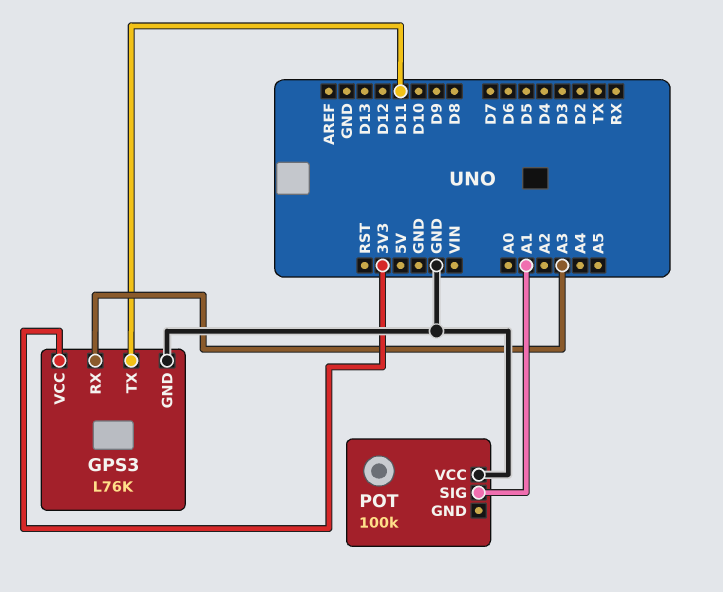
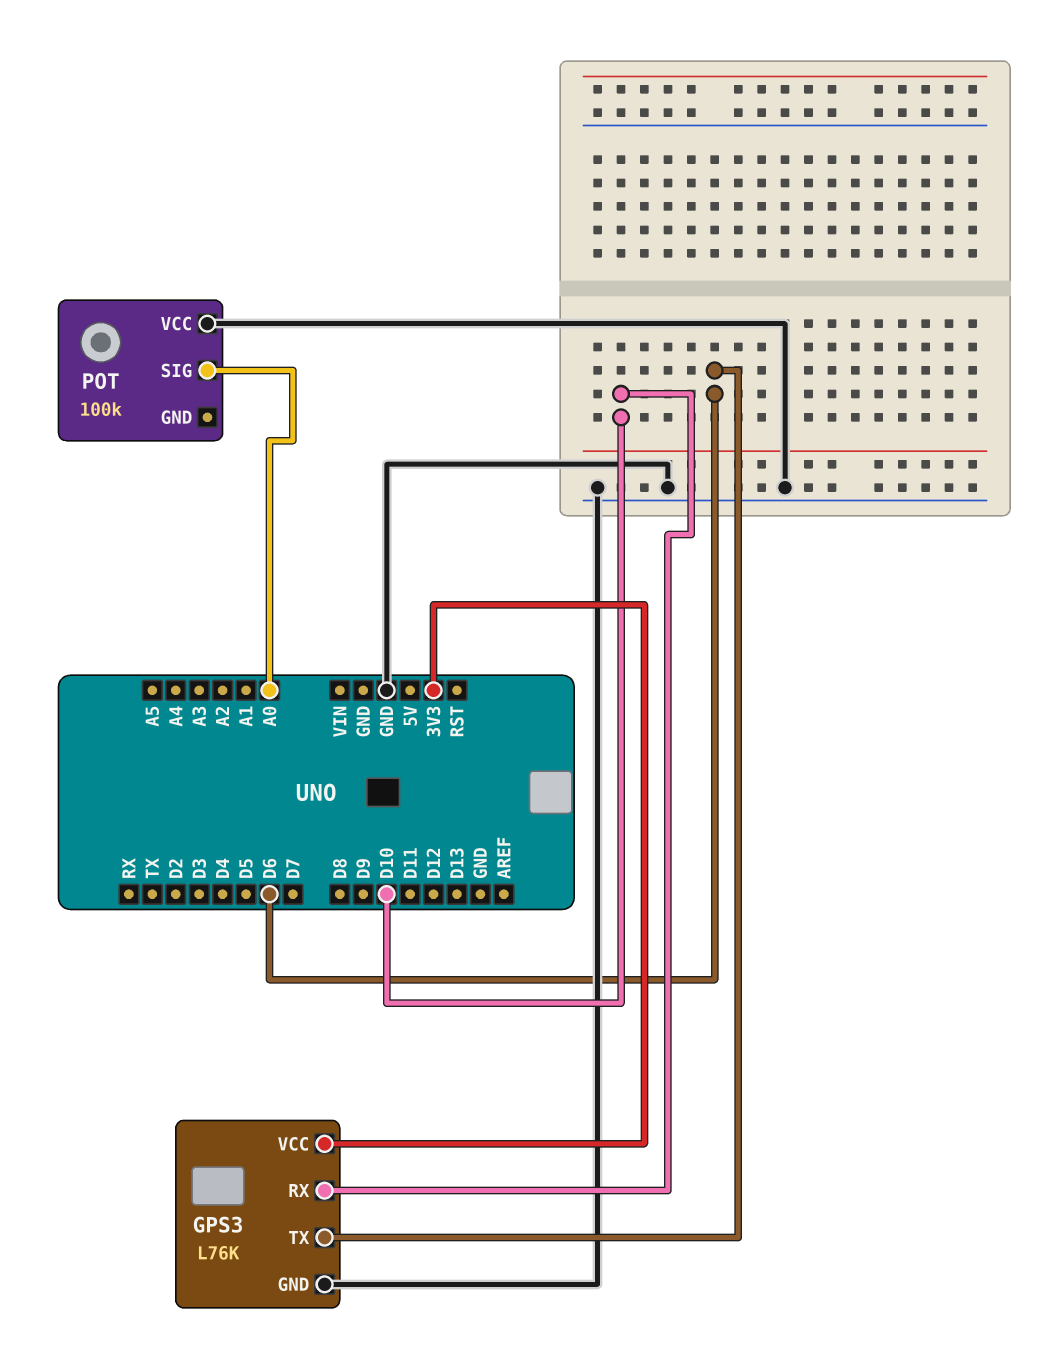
GPS3 pin RX: A3 -> D10
GPS3 pin TX: D11 -> D6
POT pin SIG: A1 -> A0

